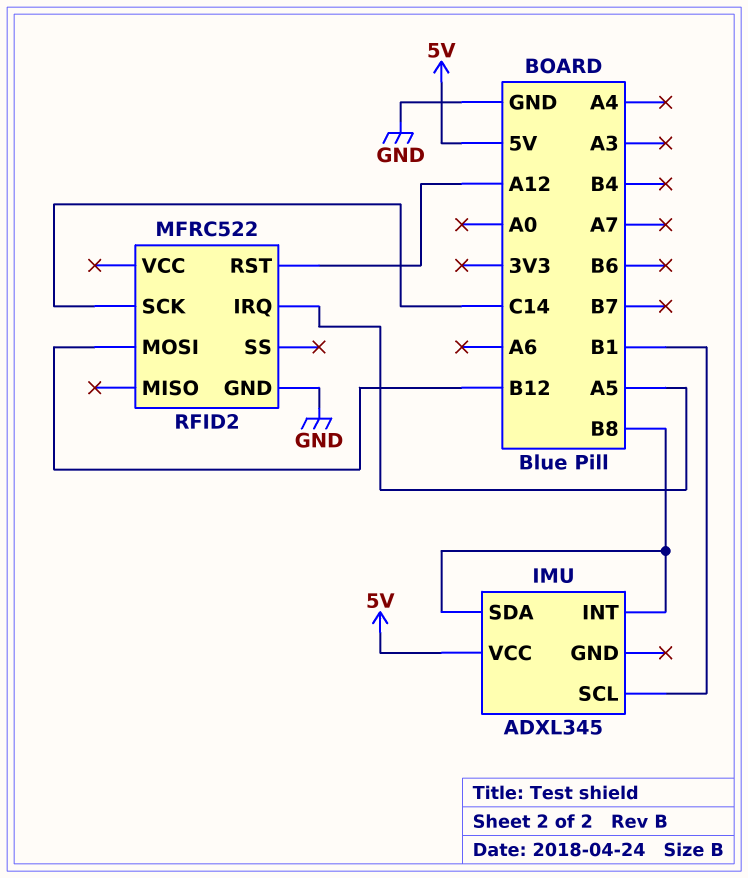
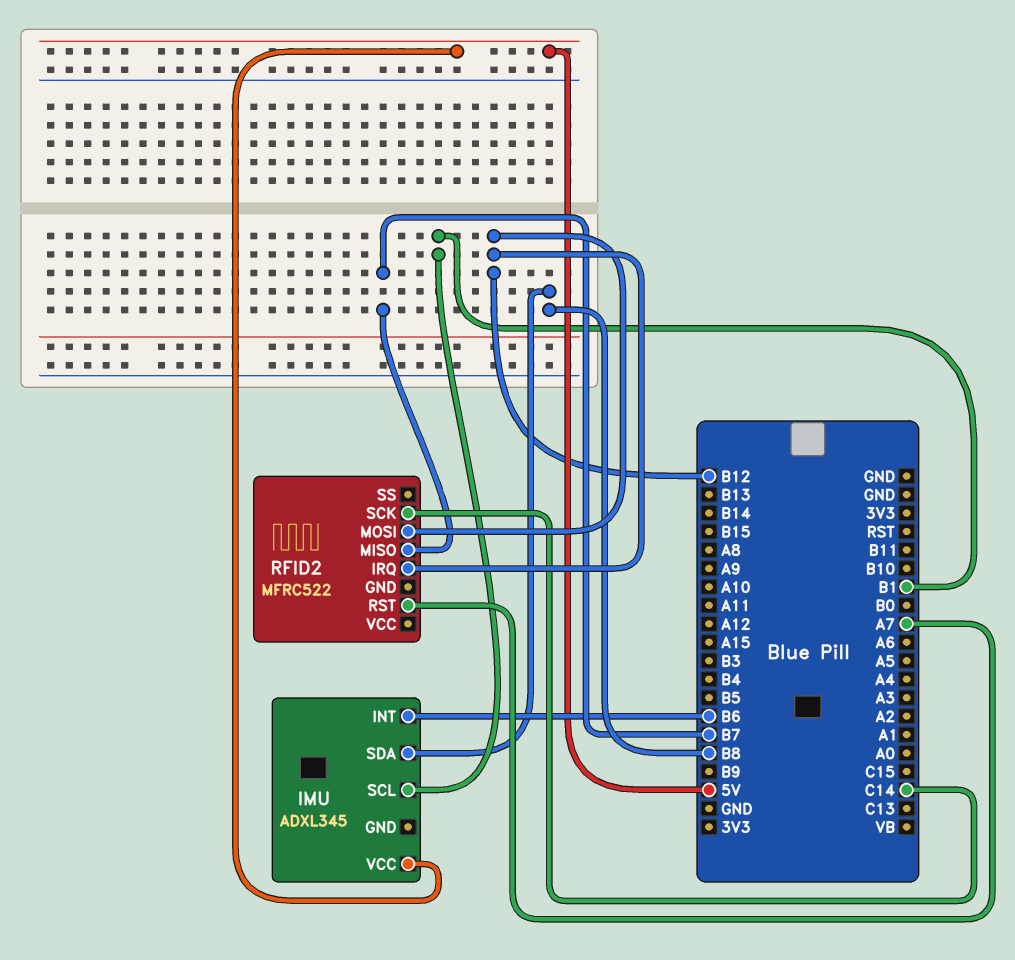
IMU pin INT: B8 -> B6
RFID2 pin GND: GND -> none
RFID2 pin IRQ: A5 -> B12
RFID2 pin MISO: none -> B7
RFID2 pin RST: A12 -> A7

